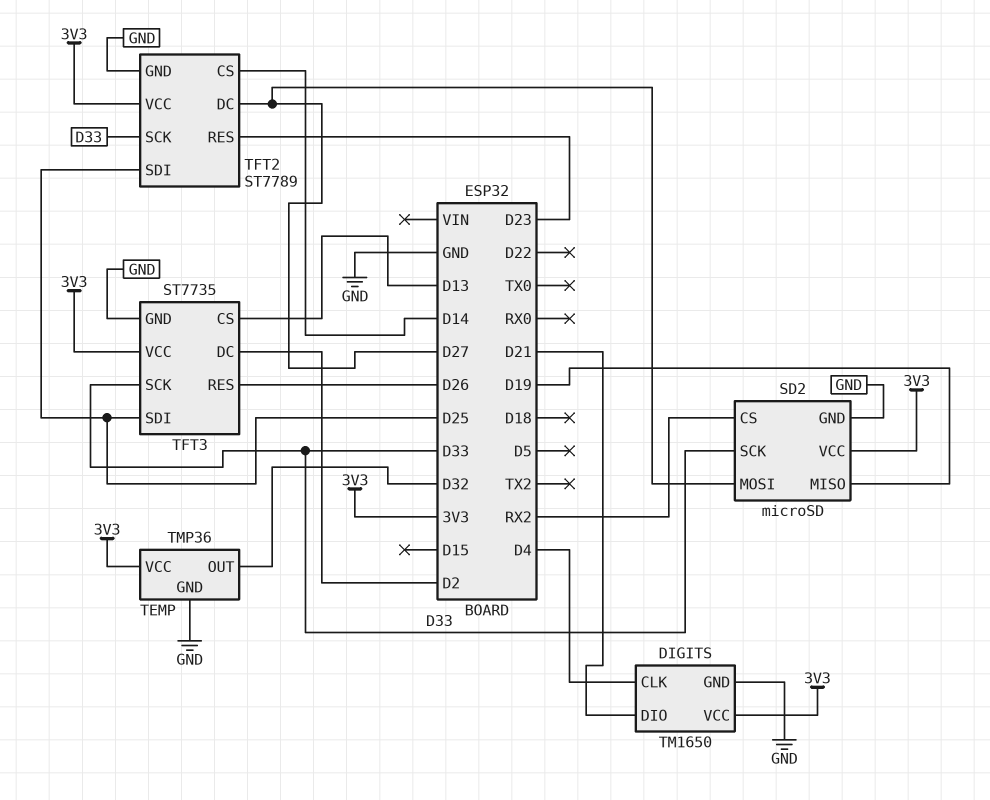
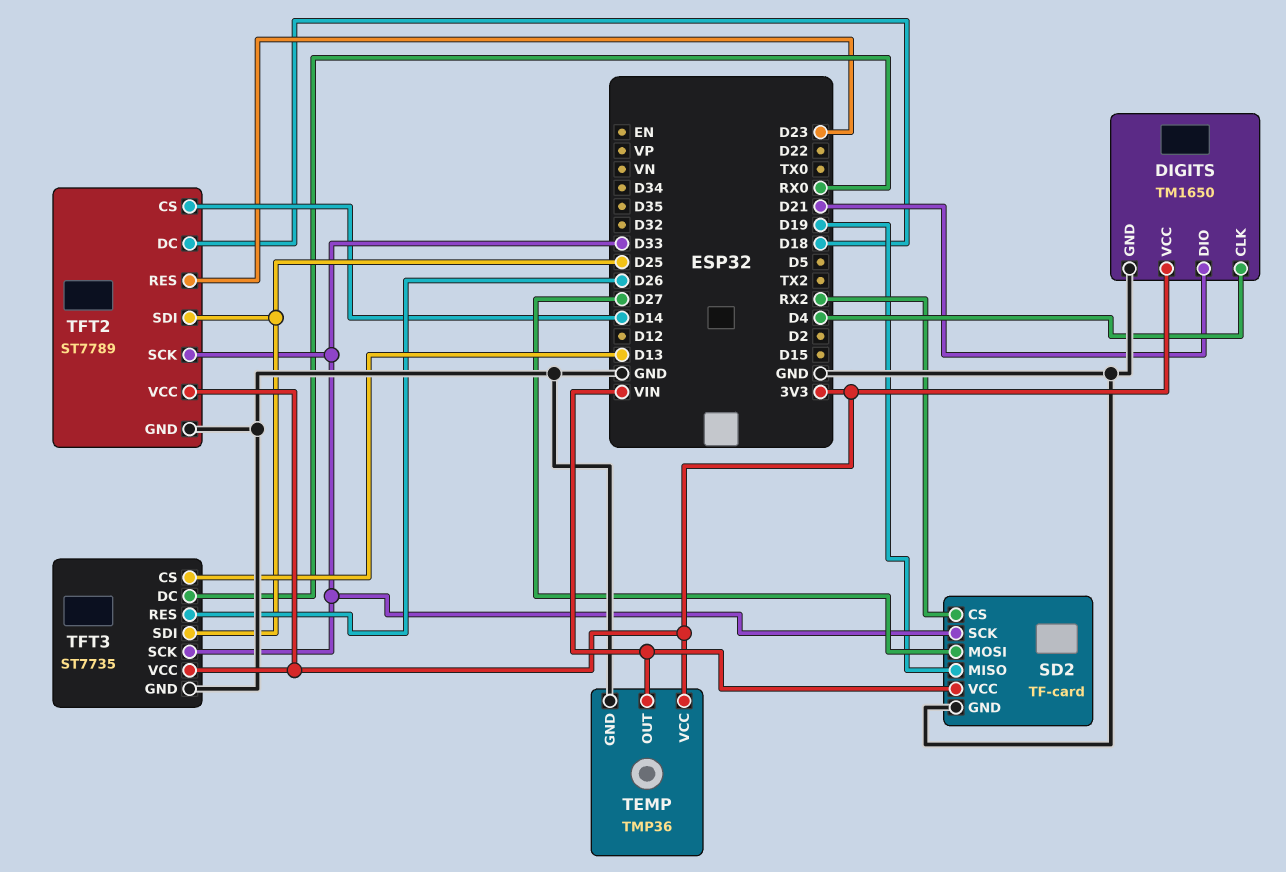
SD2: microSD -> TF-card
SD2 pin VCC: 3V3 -> VIN
TEMP pin OUT: D32 -> VIN
TFT2 pin DC: D27 -> D18
TFT3 pin DC: D2 -> RX0

